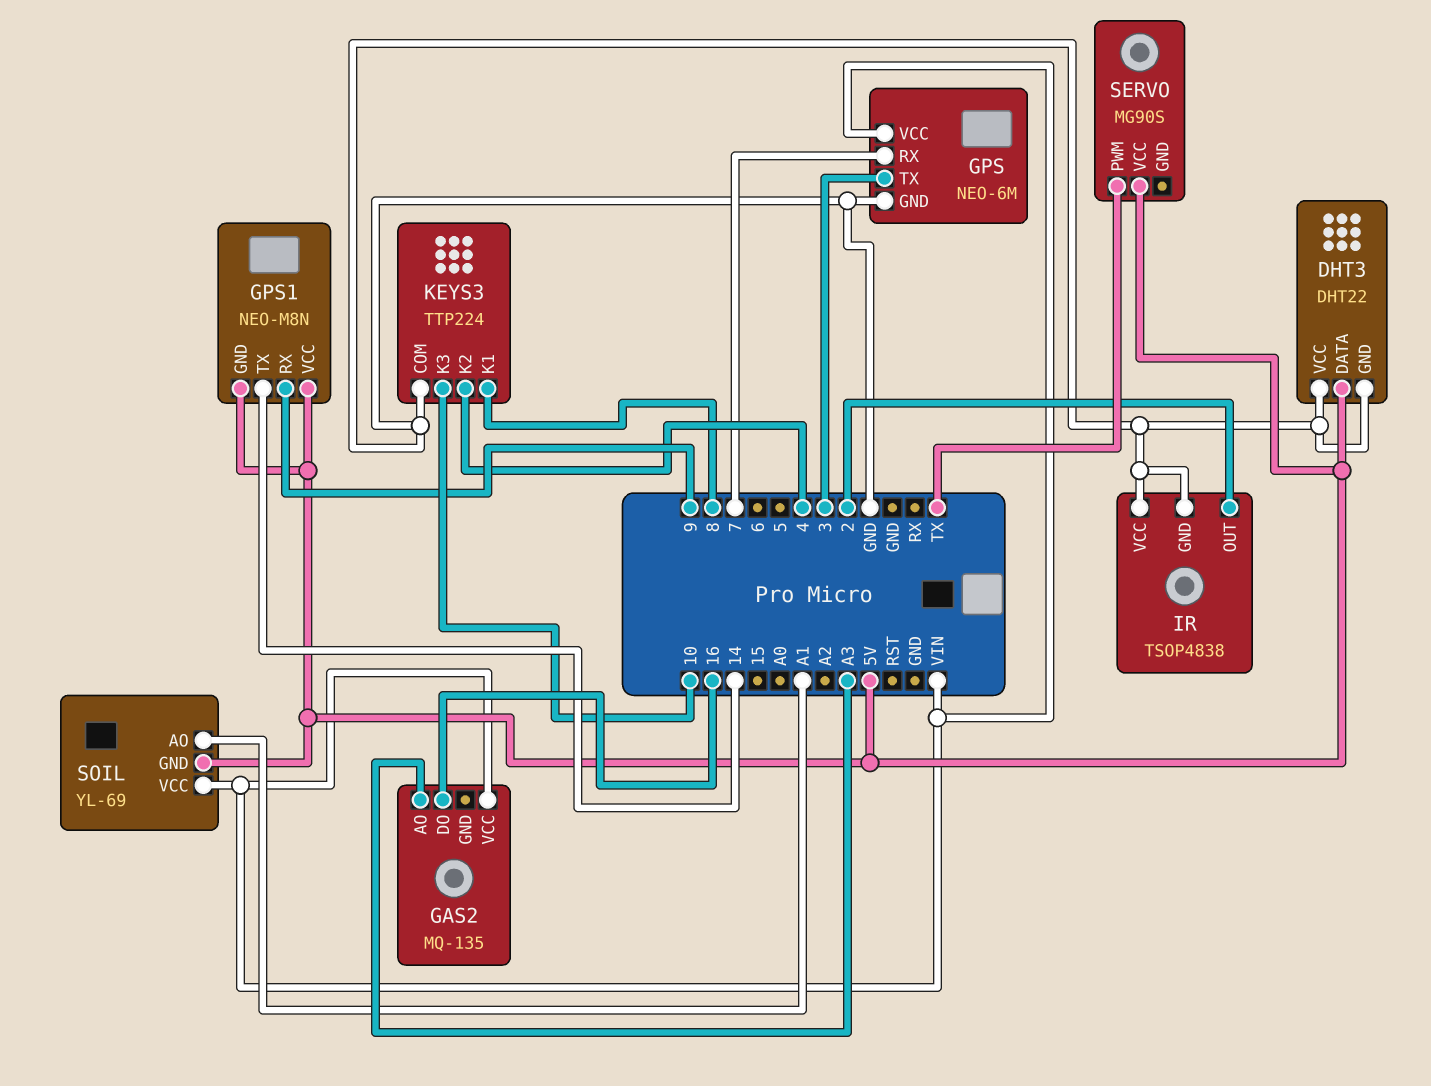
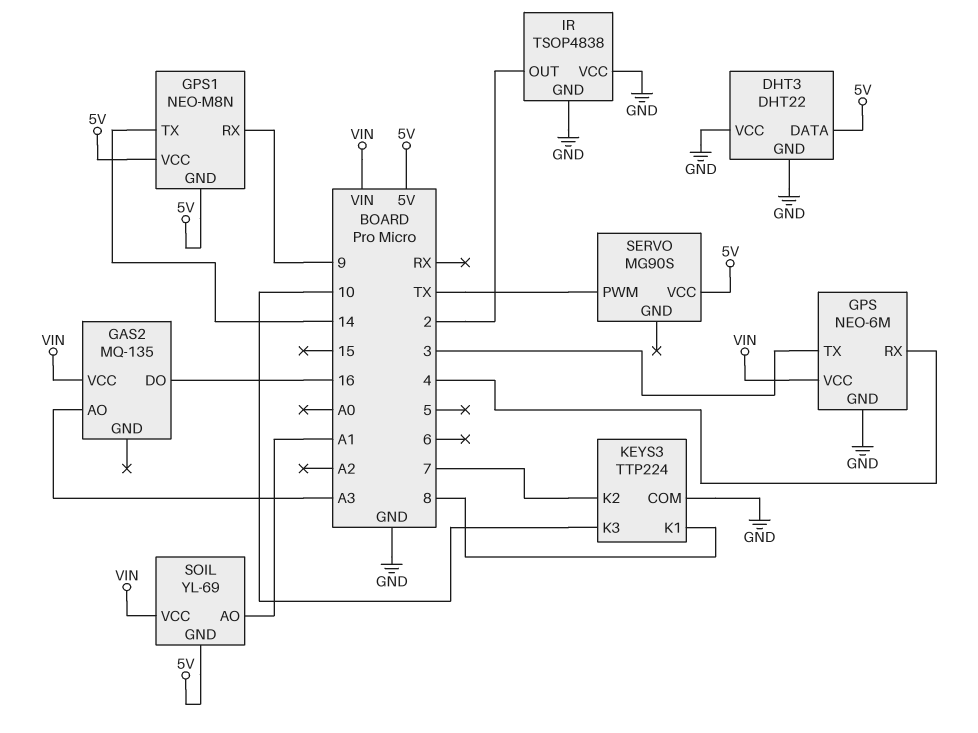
GPS pin RX: 7 -> 4
KEYS3 pin K2: 4 -> 7

